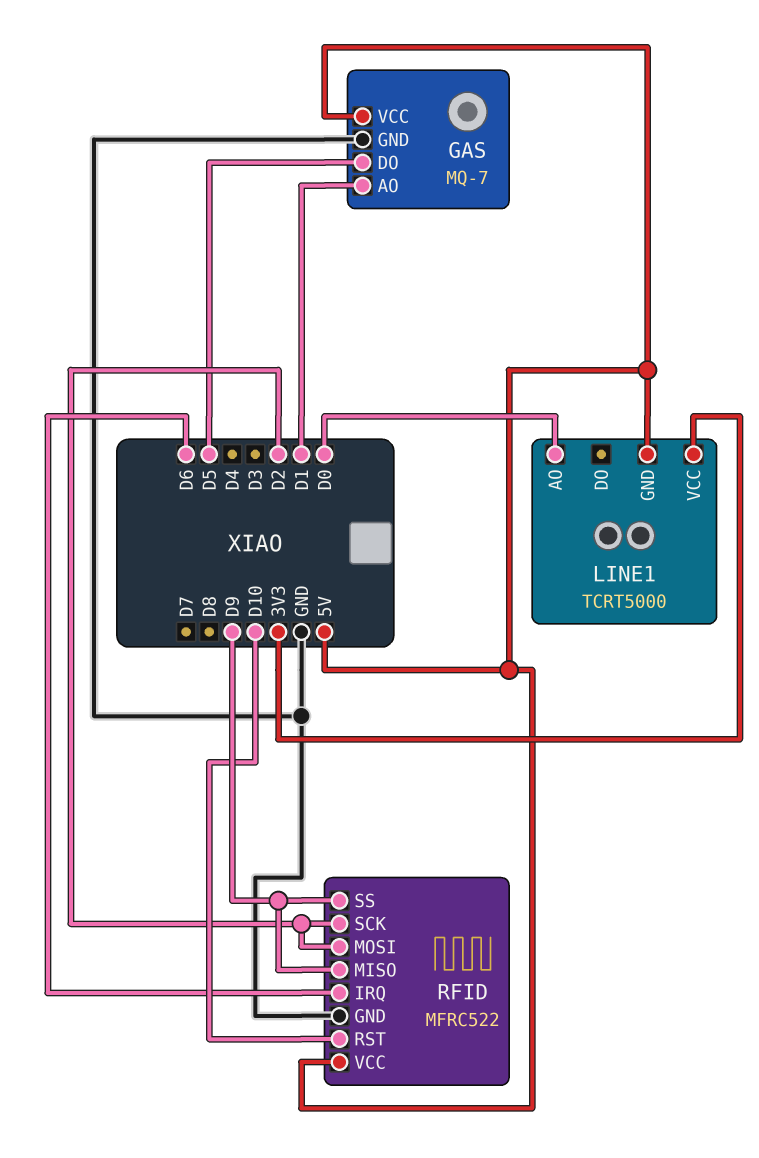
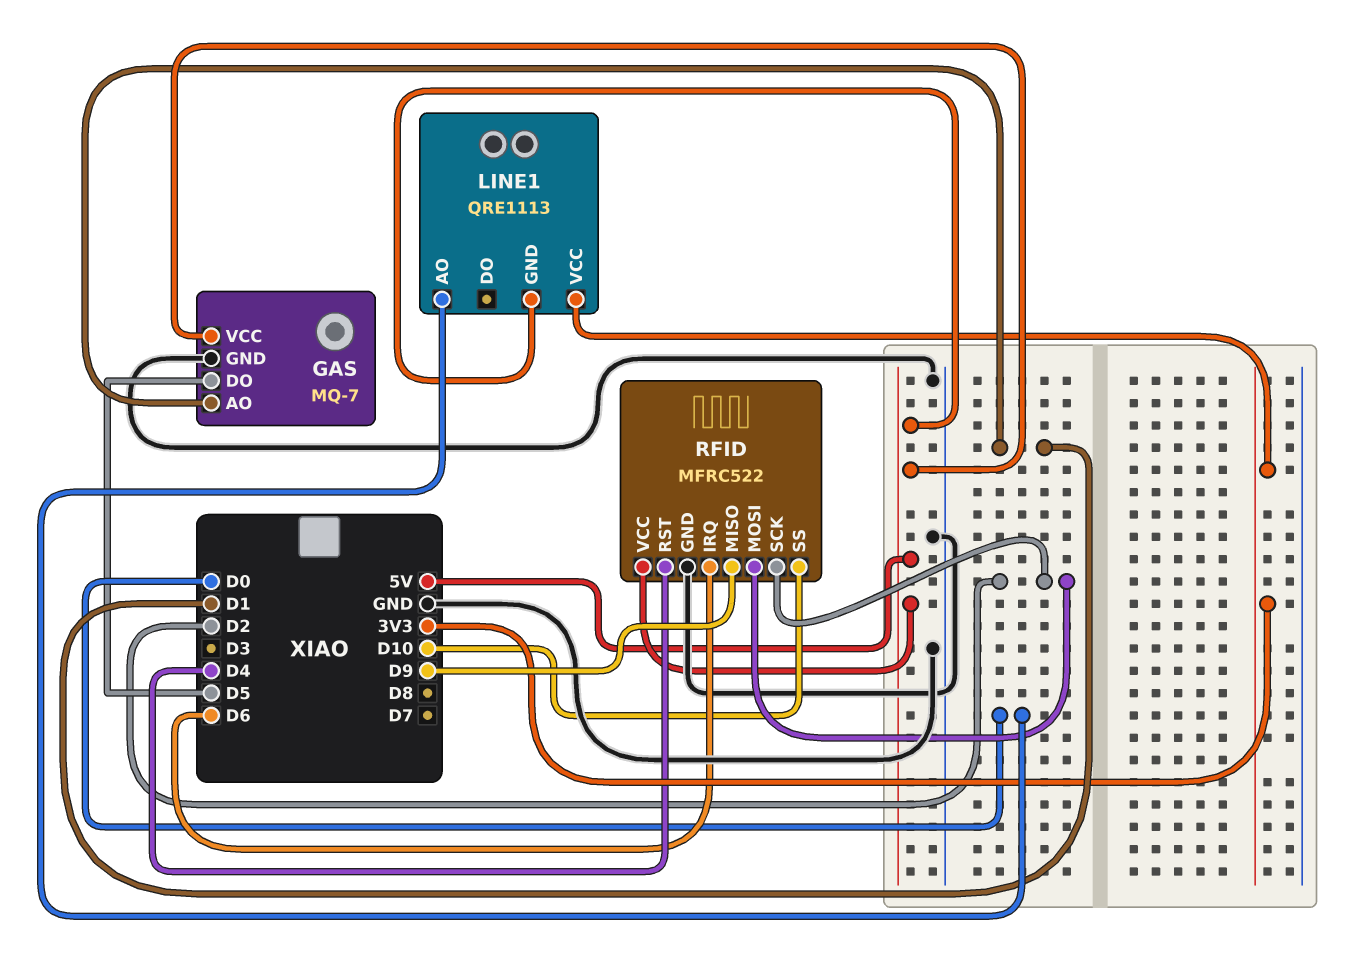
LINE1: TCRT5000 -> QRE1113
RFID pin RST: D10 -> D4
RFID pin SS: D9 -> D10

